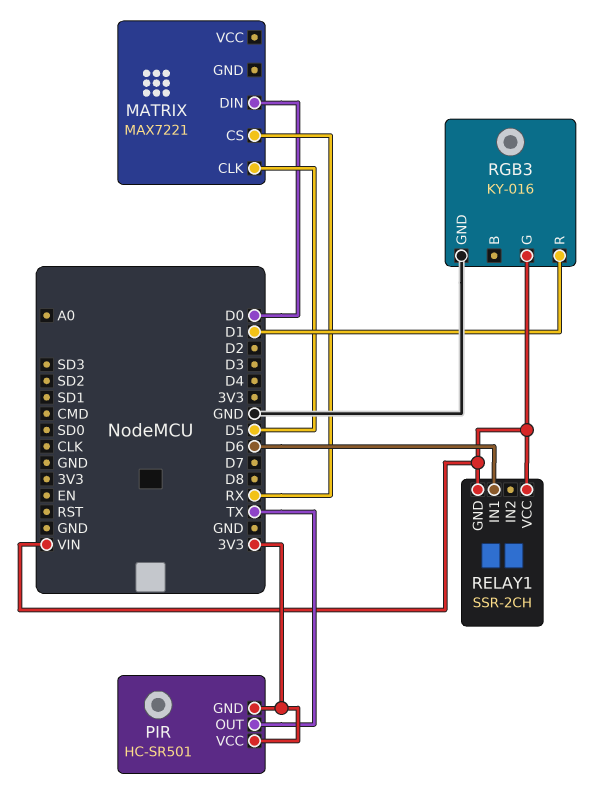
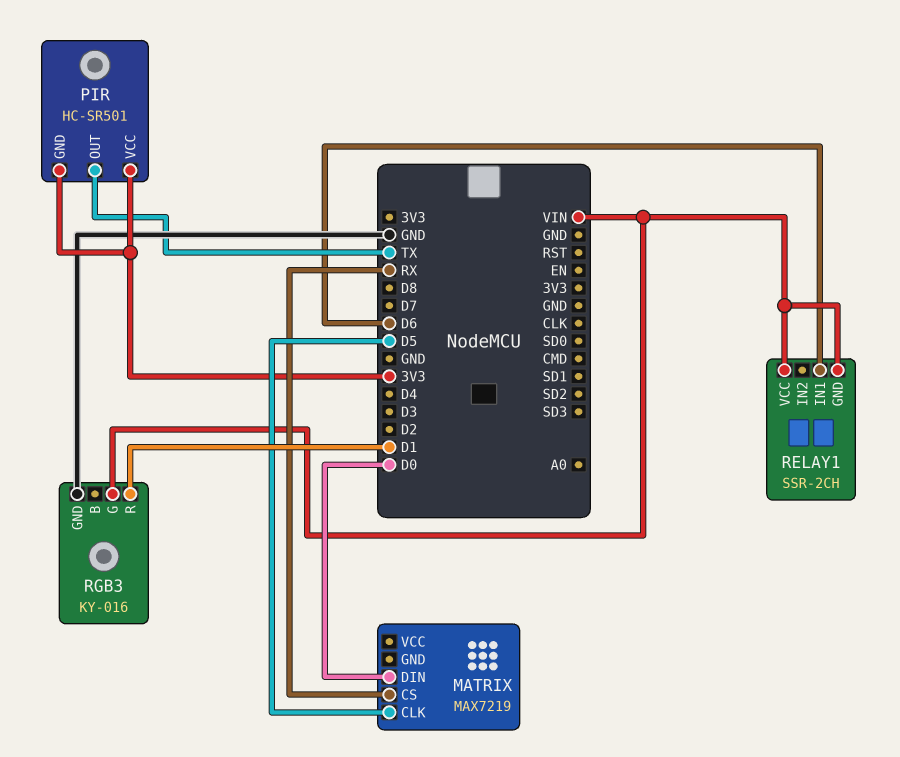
MATRIX: MAX7221 -> MAX7219

